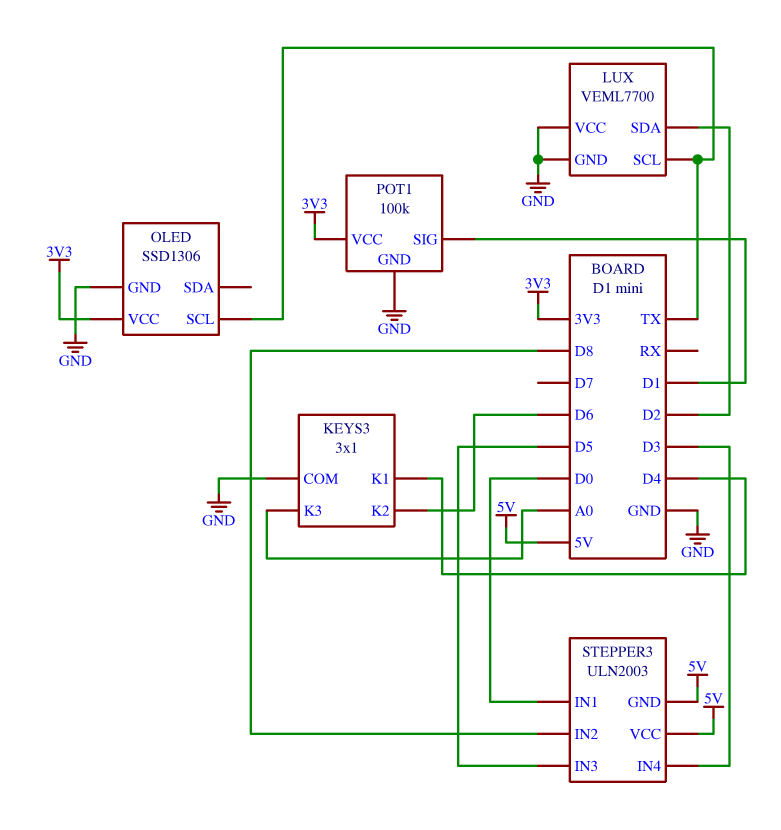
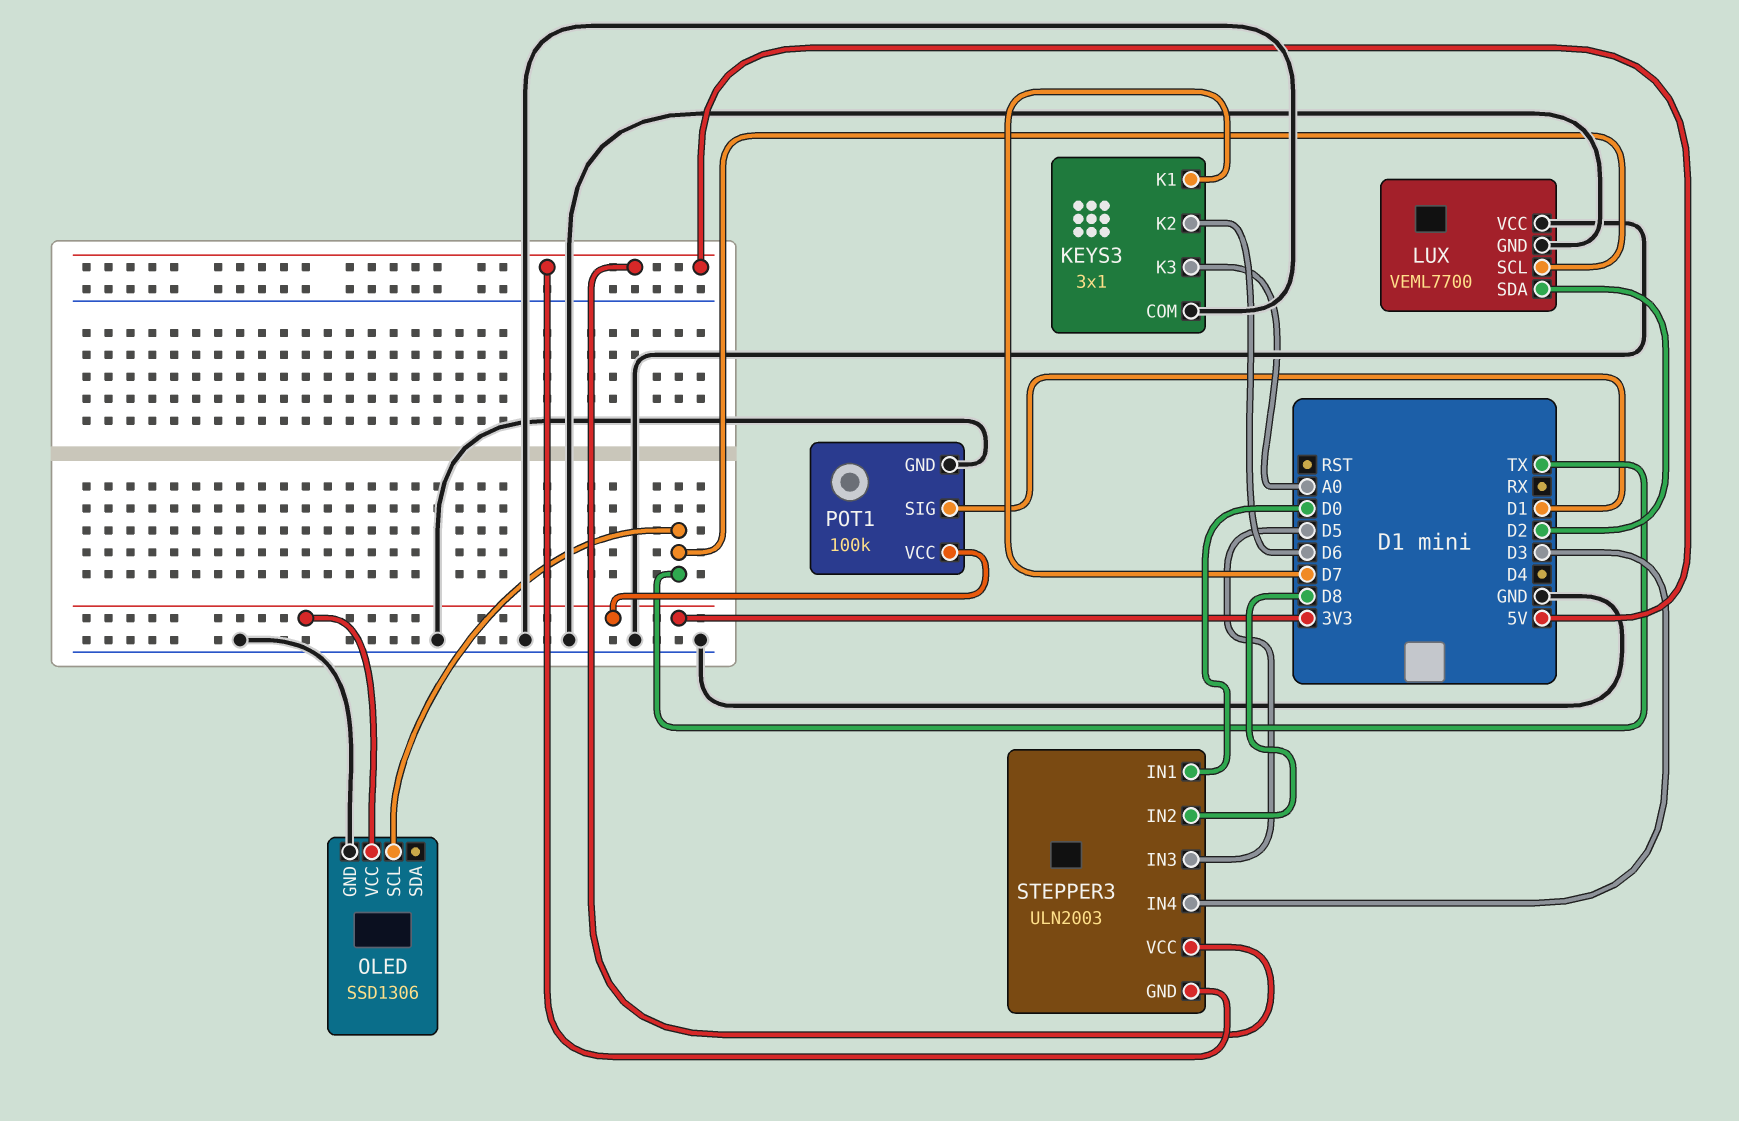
KEYS3 pin K1: D4 -> D7

